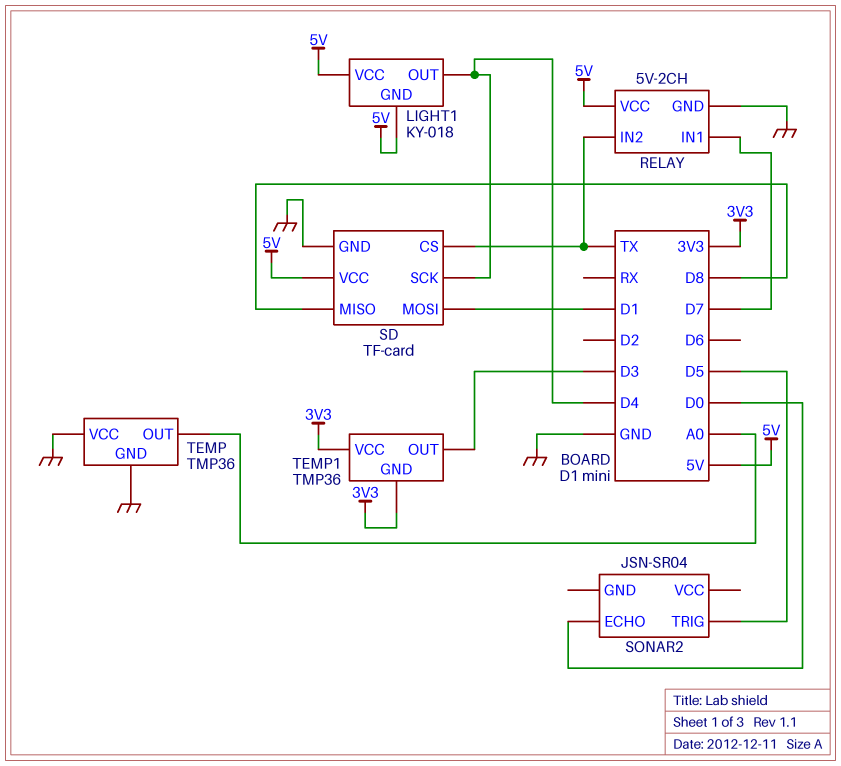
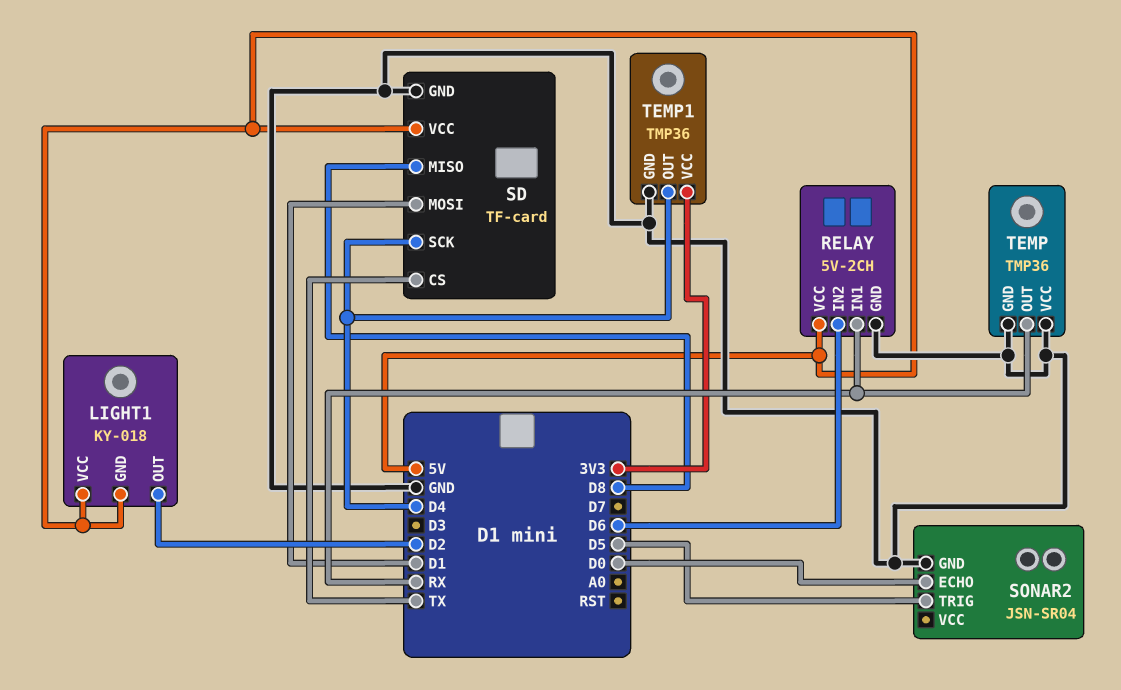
LIGHT1 pin OUT: D4 -> D2
RELAY pin IN1: D7 -> RX
RELAY pin IN2: TX -> D6
SONAR2 pin GND: none -> GND
TEMP pin OUT: A0 -> RX
TEMP1 pin GND: 3V3 -> GND
TEMP1 pin OUT: D3 -> D4

